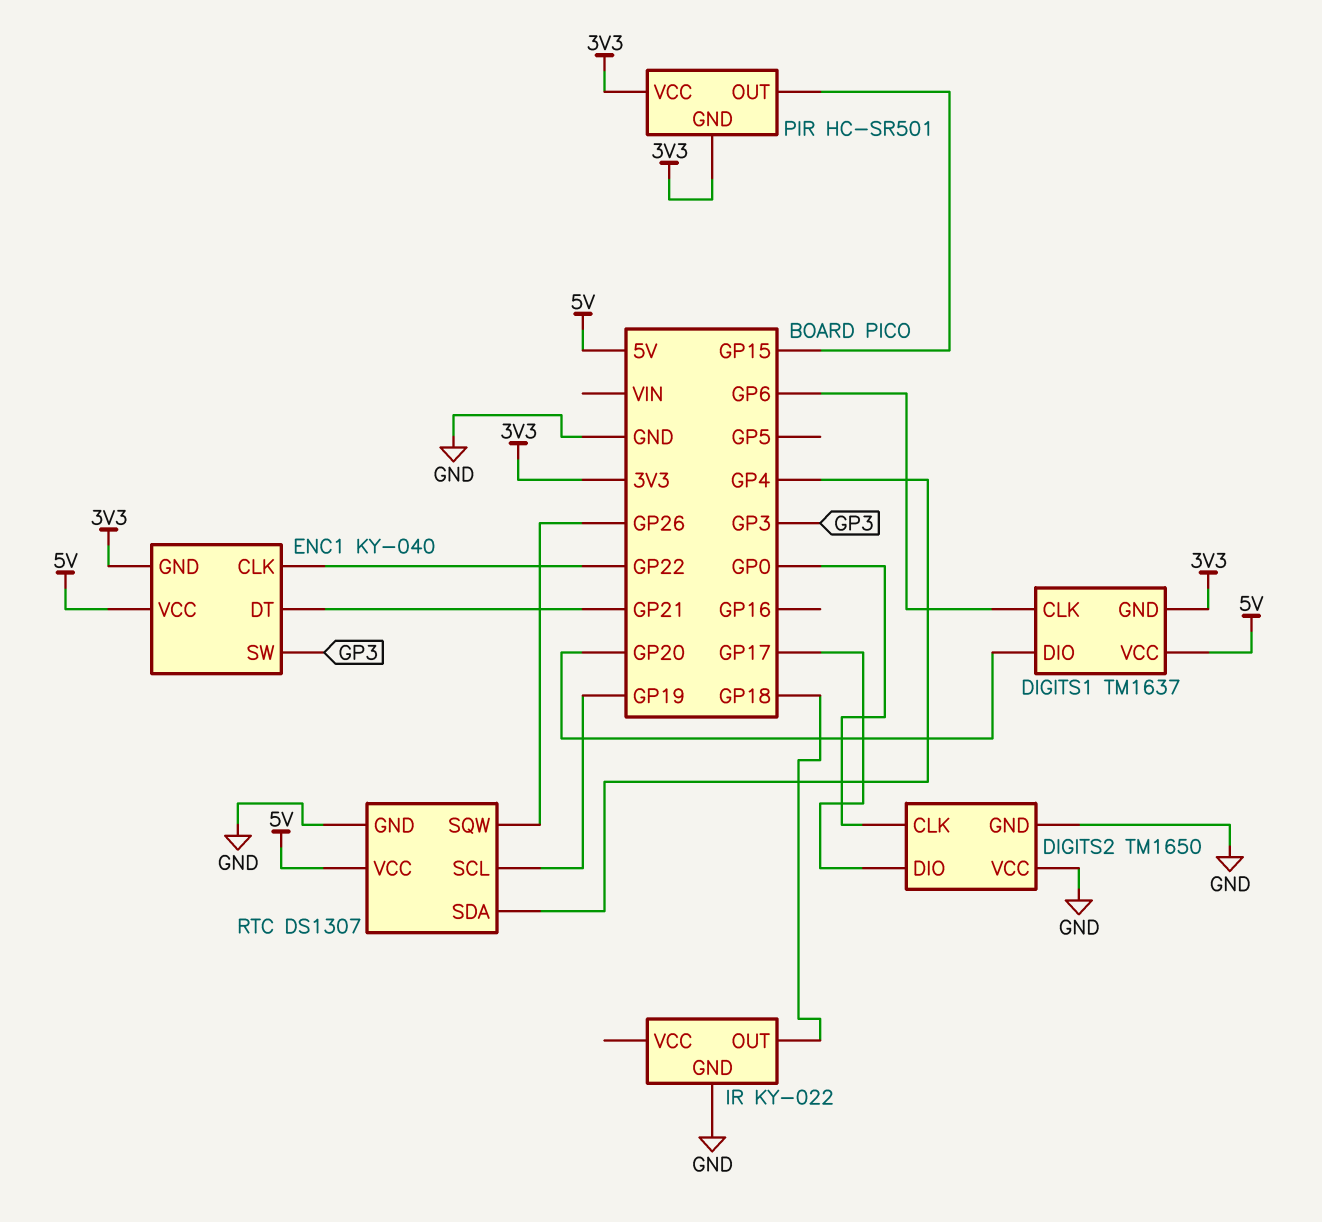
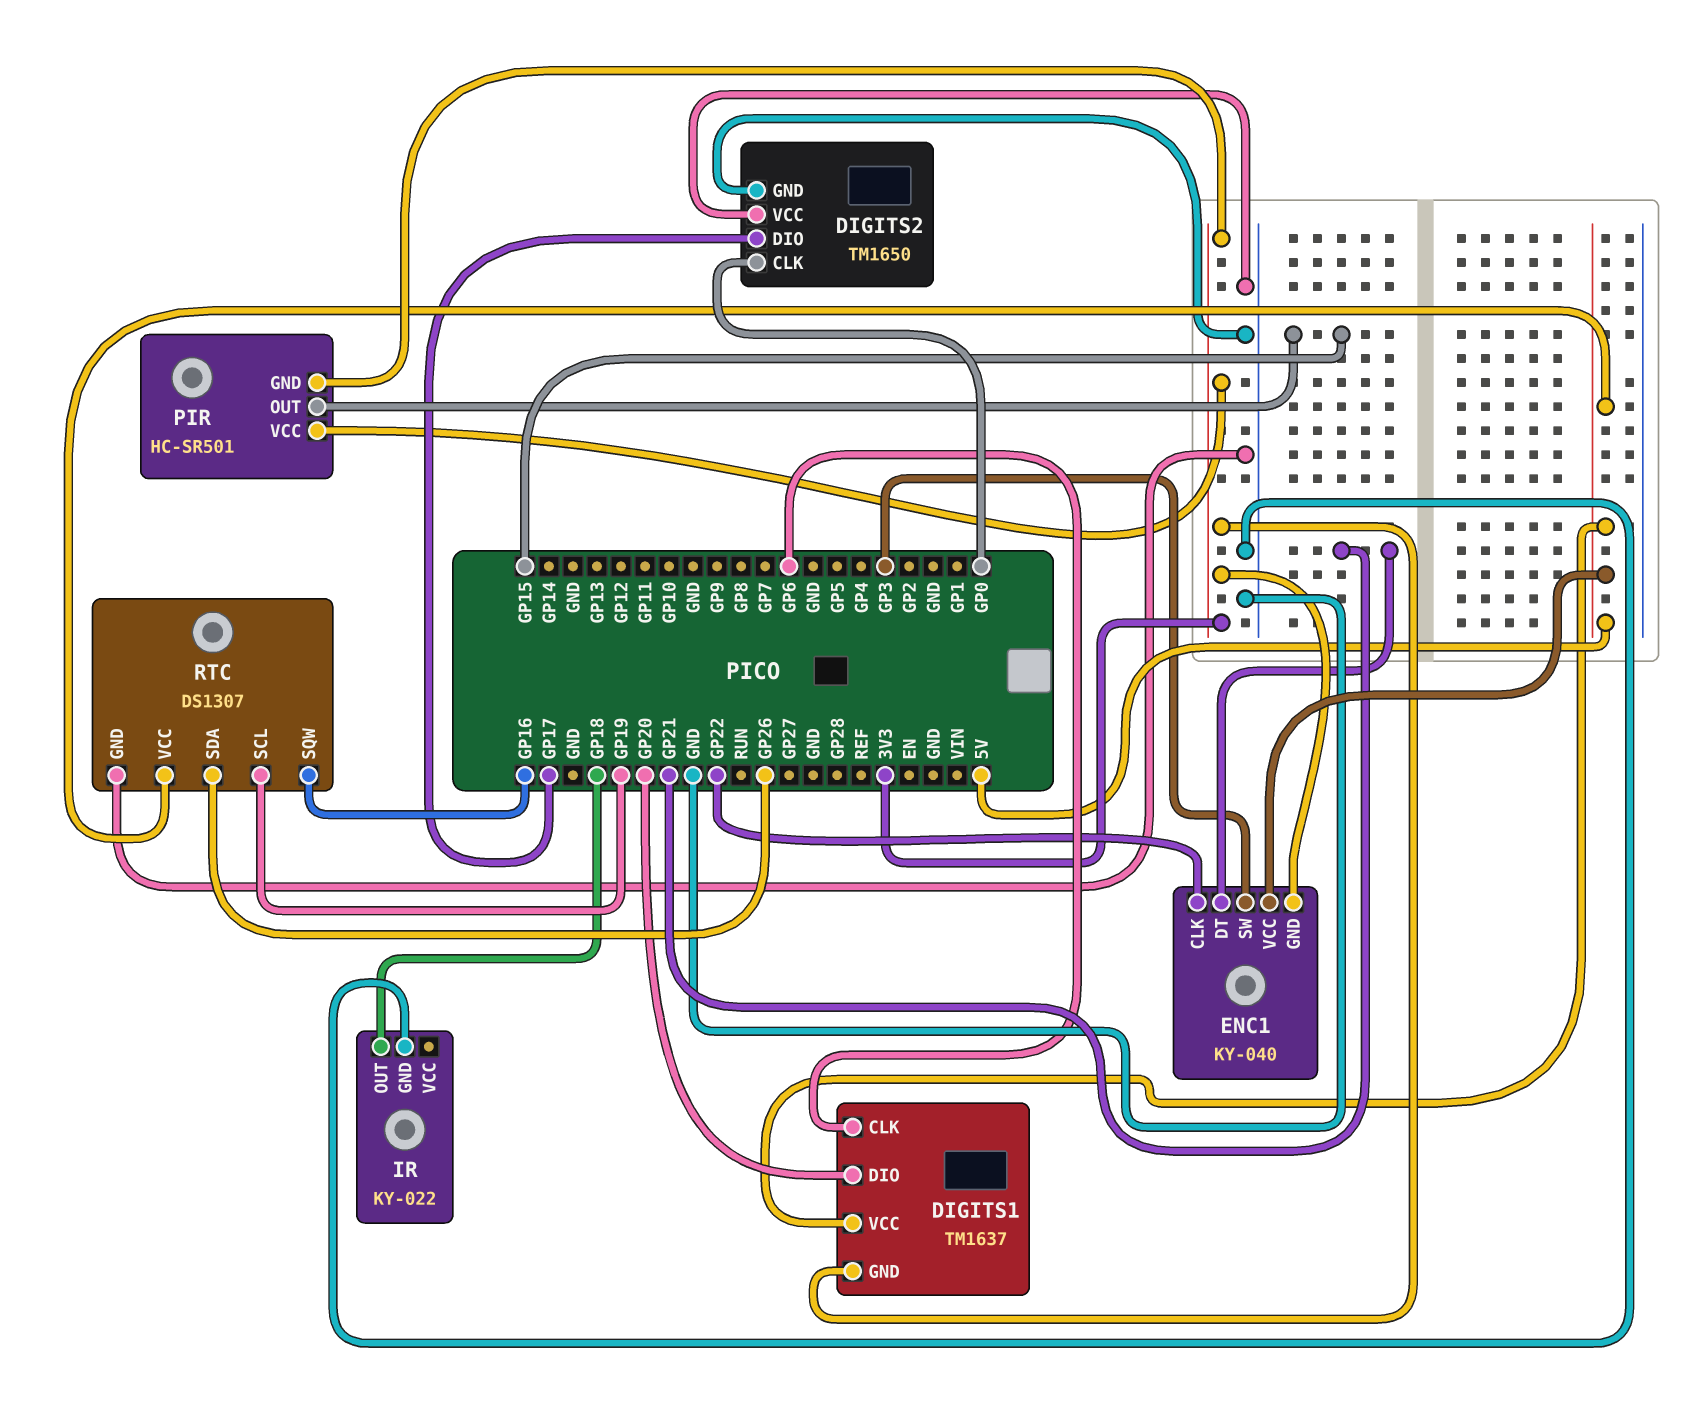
RTC pin SDA: GP4 -> GP26
RTC pin SQW: GP26 -> GP16

